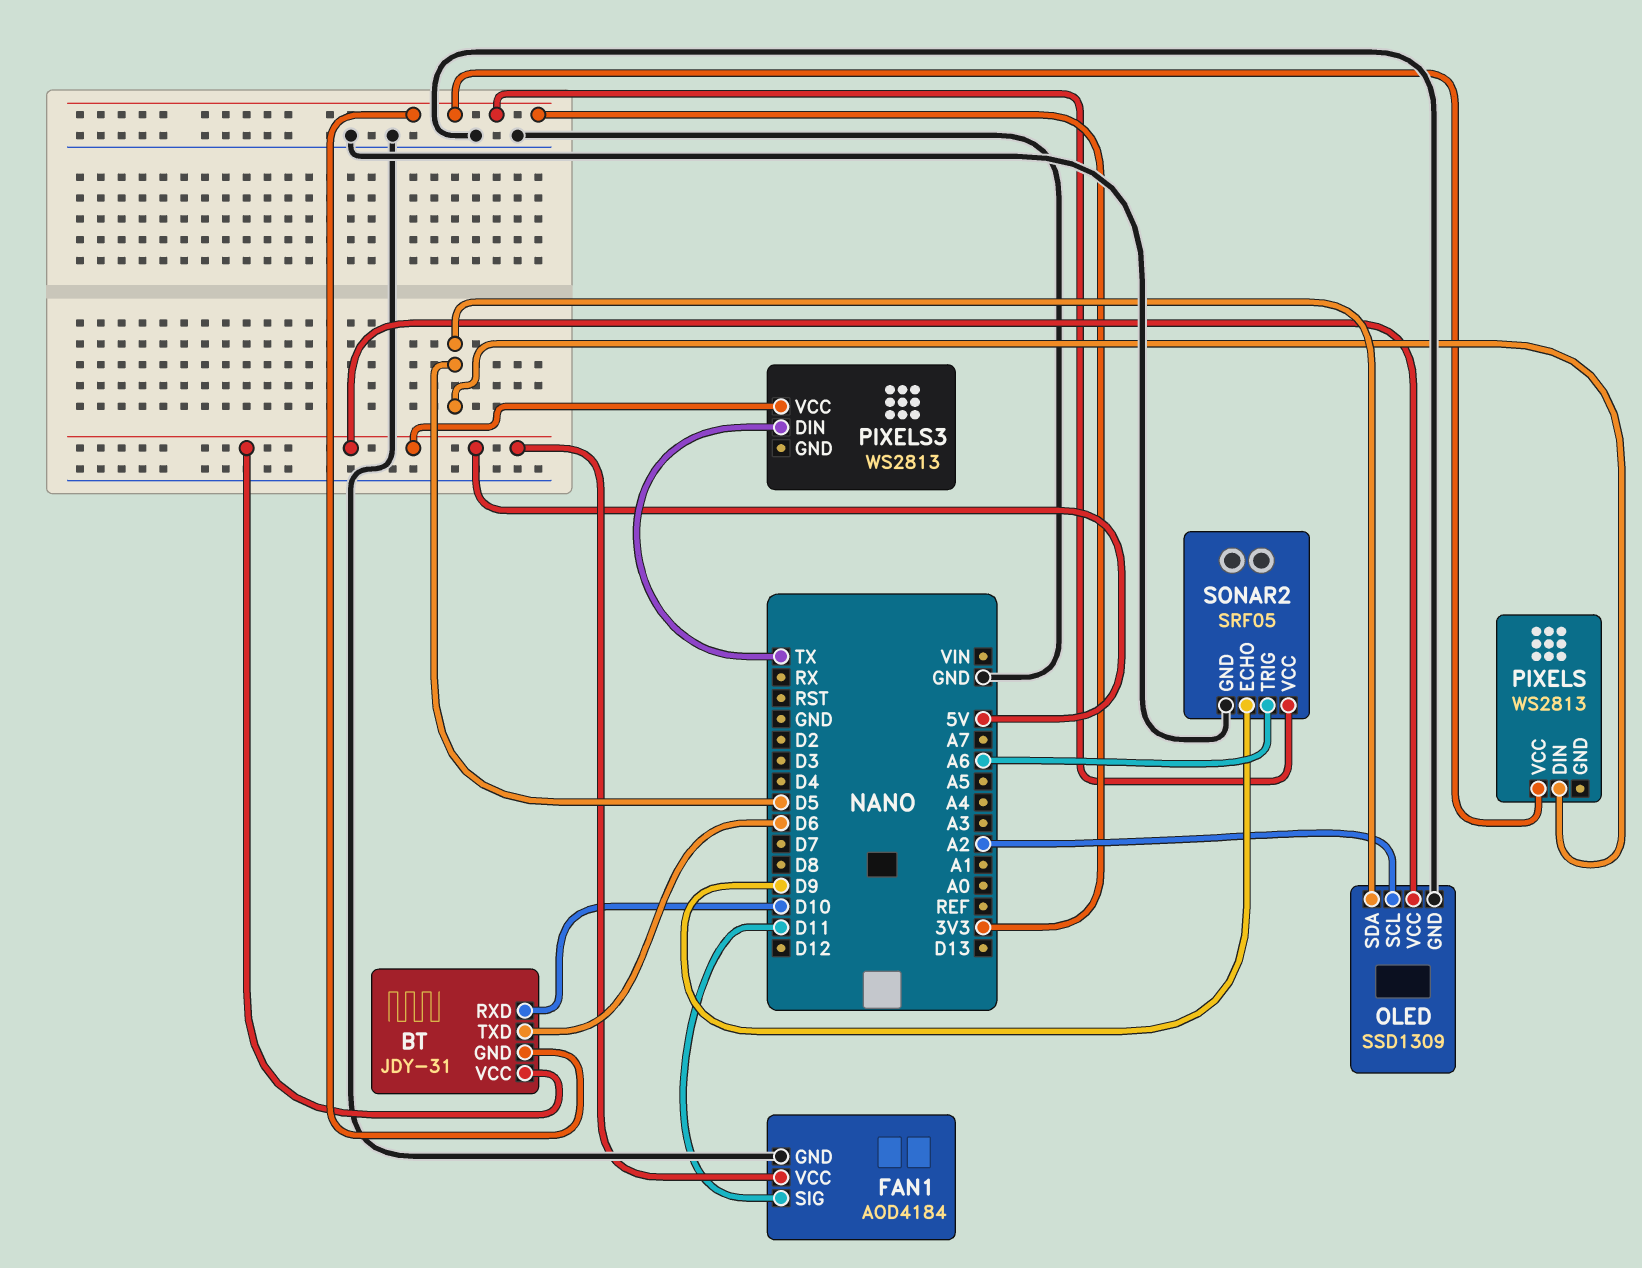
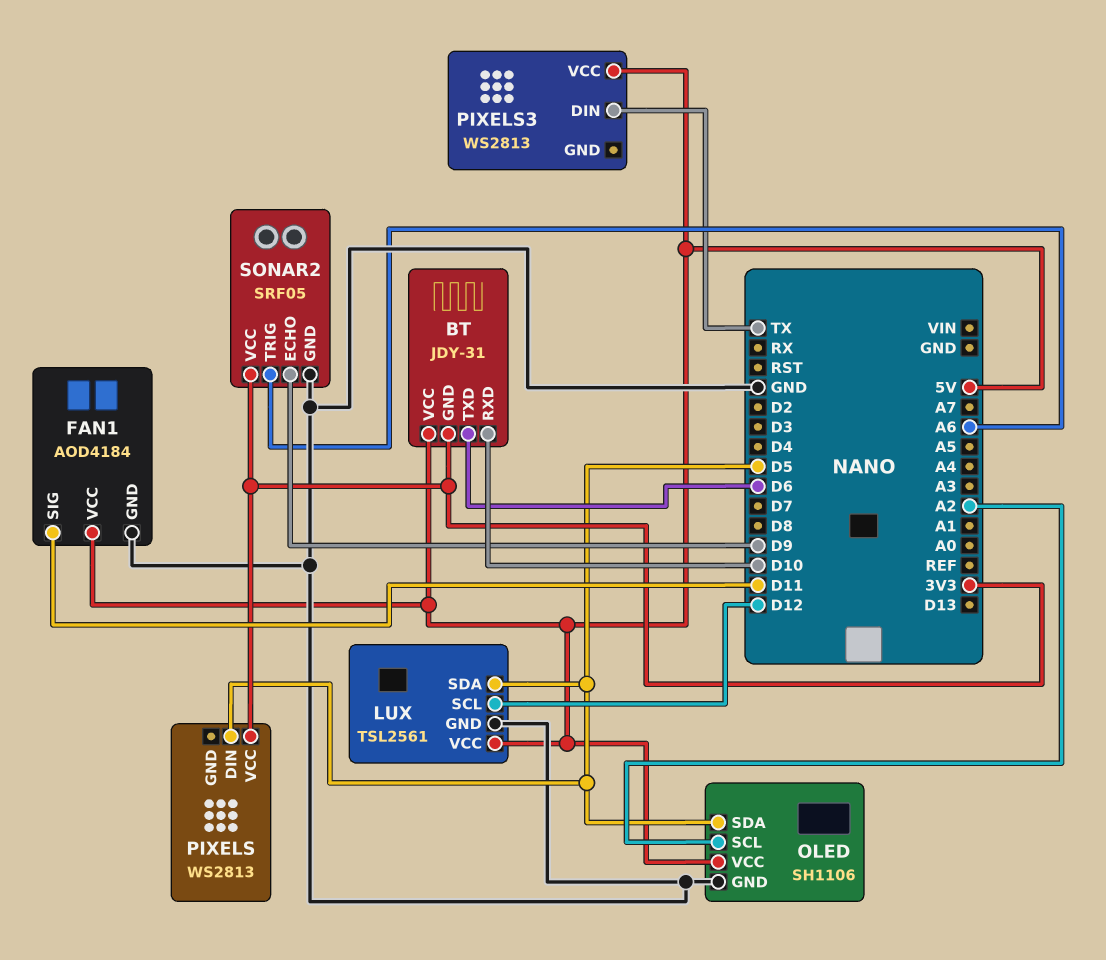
LUX: none -> TSL2561
LUX pin GND: none -> GND
LUX pin SCL: none -> D12
LUX pin SDA: none -> D5
LUX pin VCC: none -> 5V
OLED: SSD1309 -> SH1106

